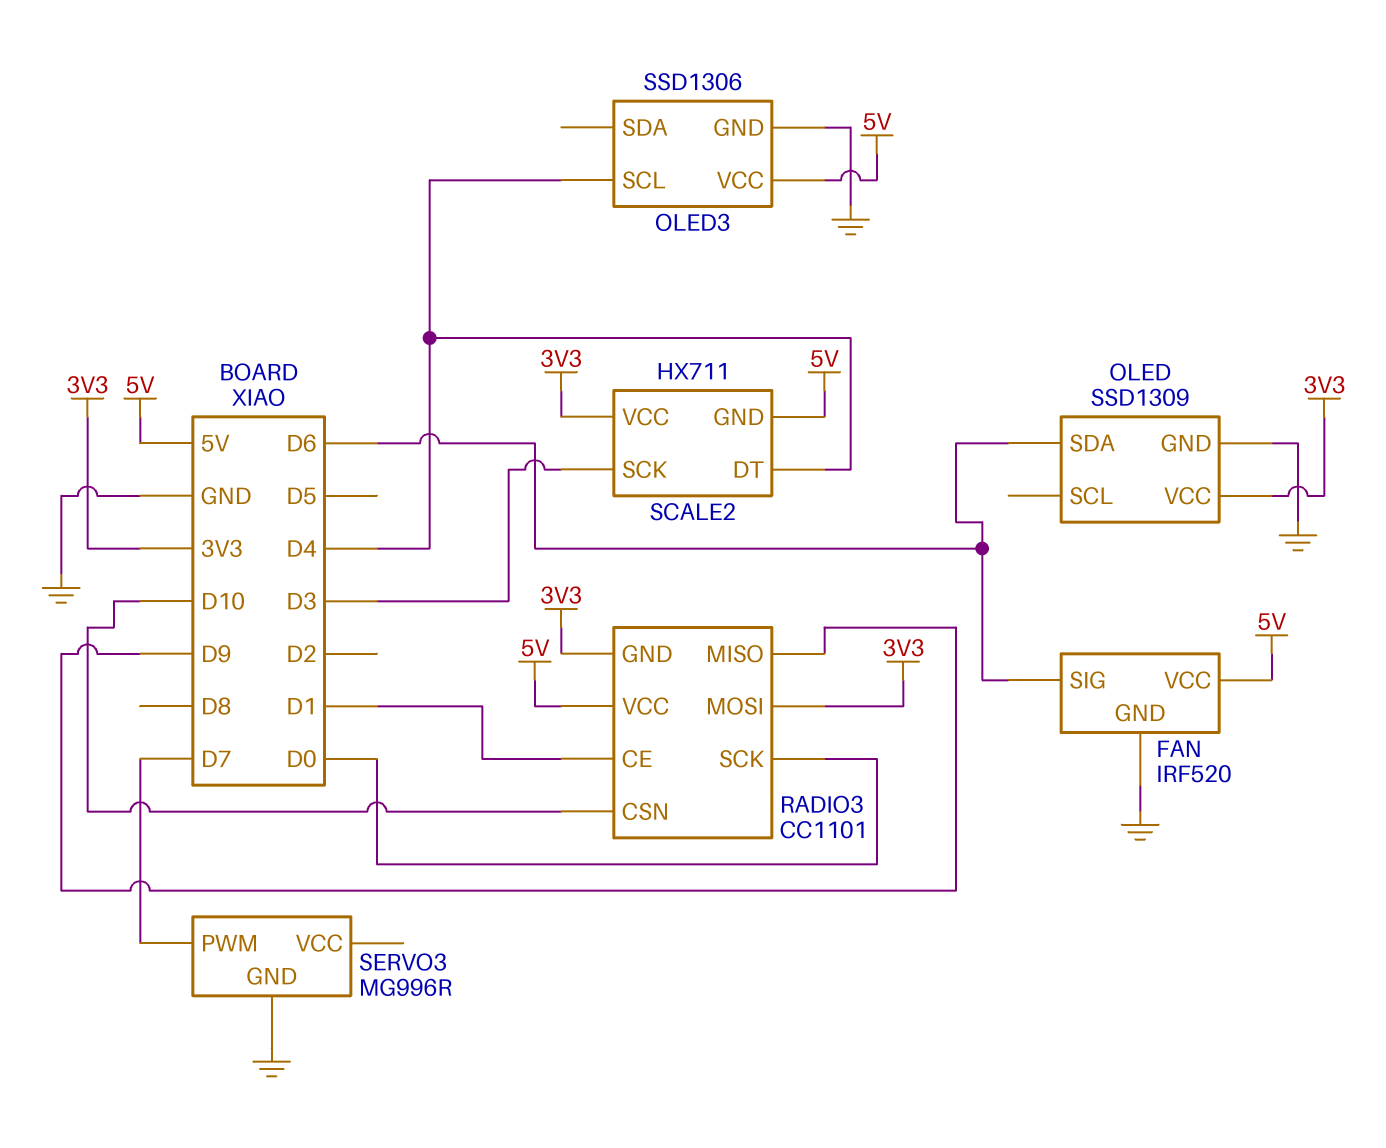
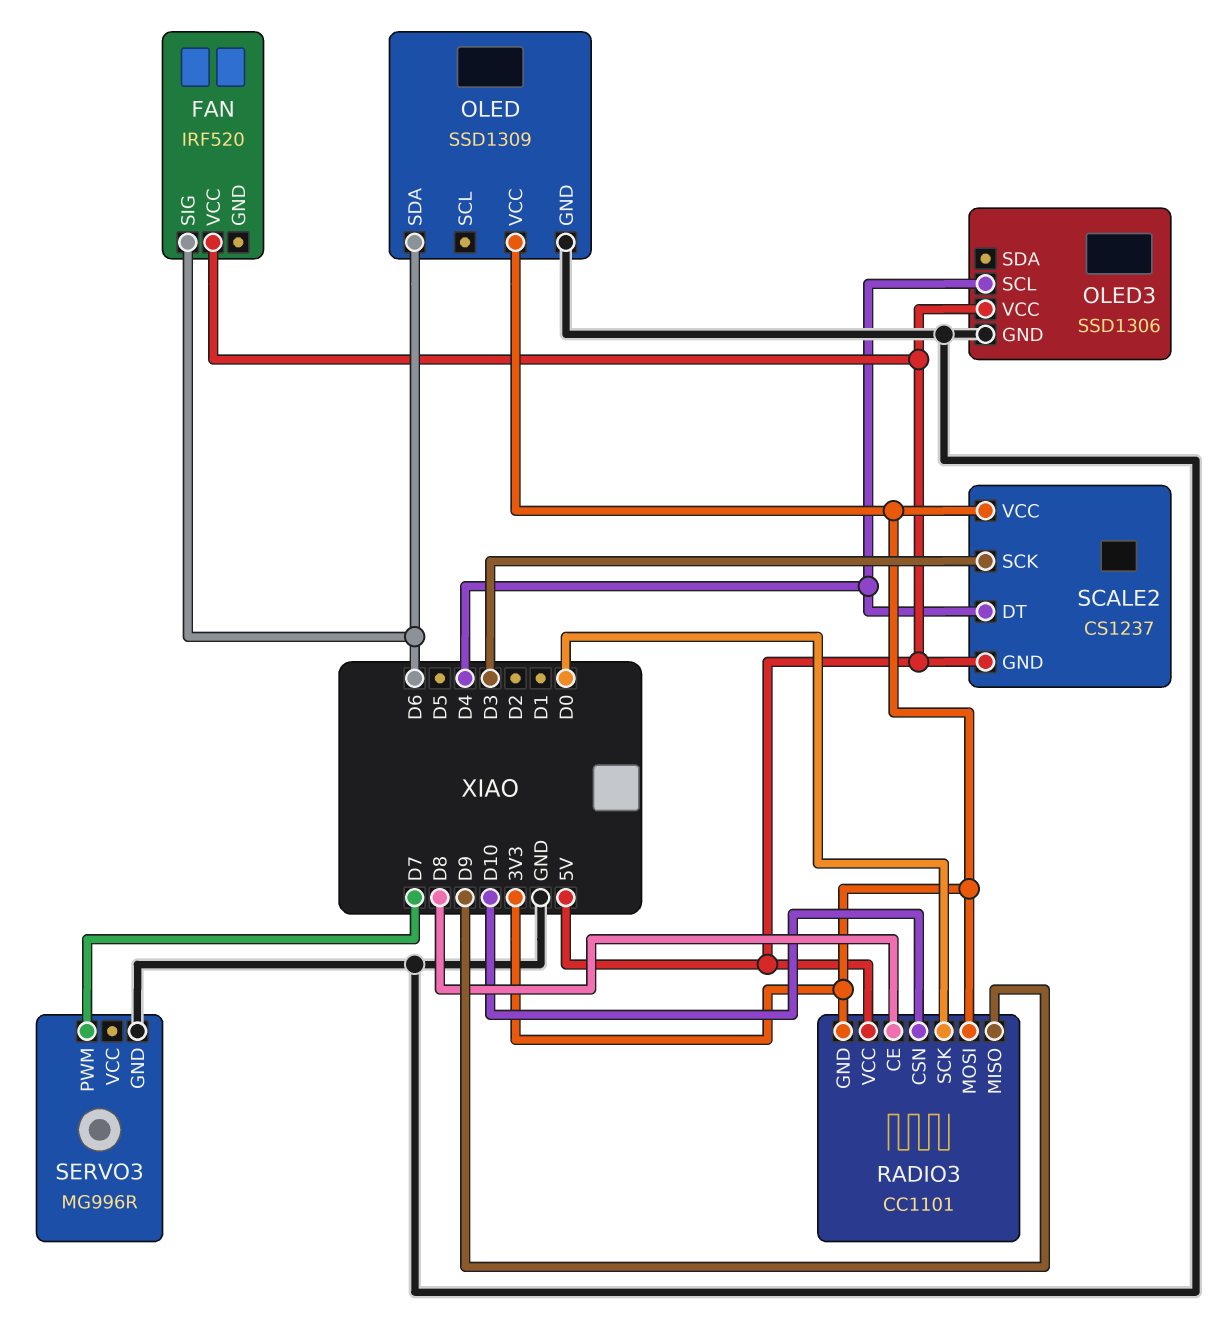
FAN pin GND: GND -> none
RADIO3 pin CE: D1 -> D8
SCALE2: HX711 -> CS1237

